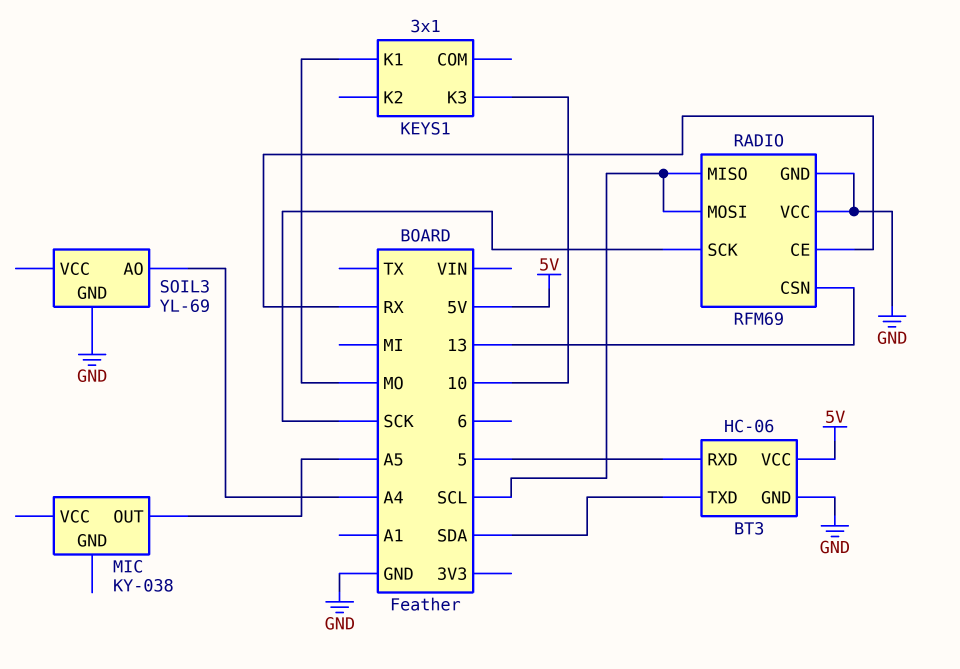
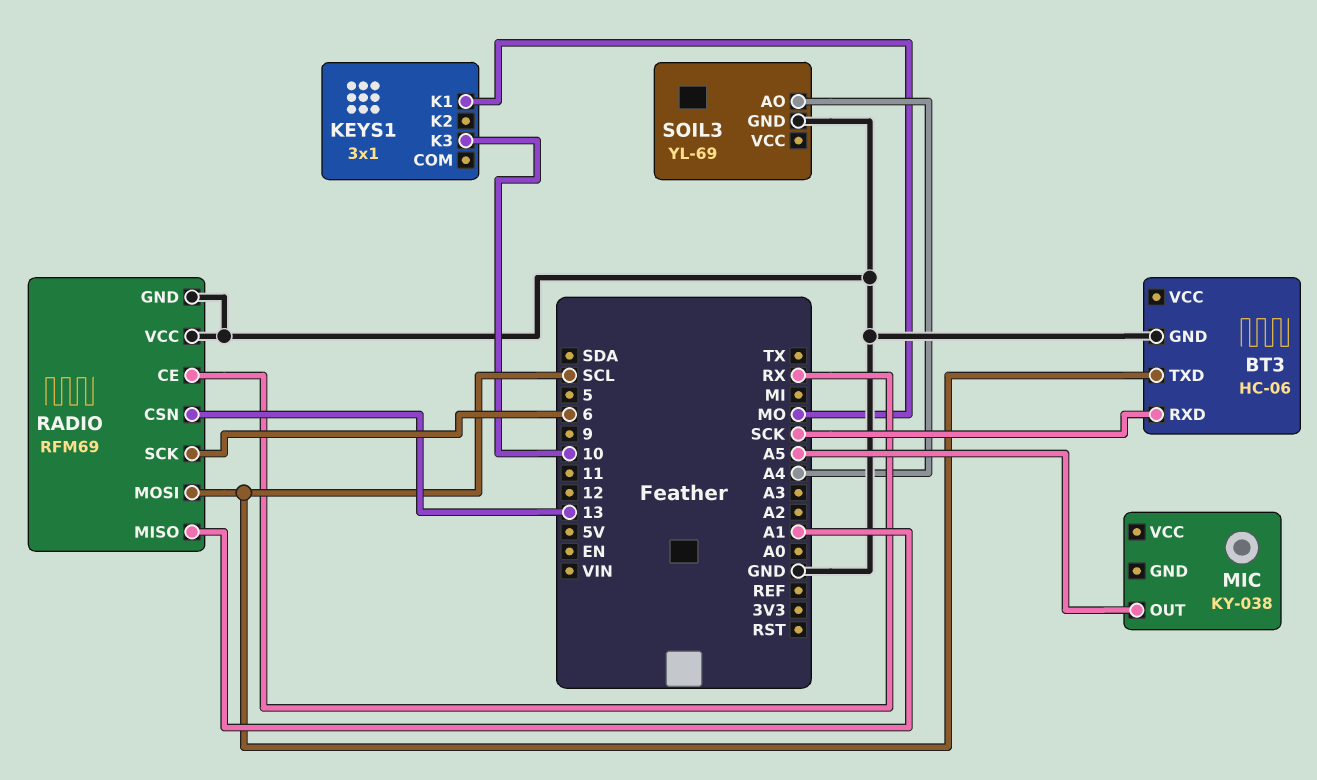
BT3 pin RXD: 5 -> SCK
BT3 pin TXD: SDA -> SCL
BT3 pin VCC: 5V -> none
RADIO pin MISO: SCL -> A1
RADIO pin SCK: SCK -> 6

